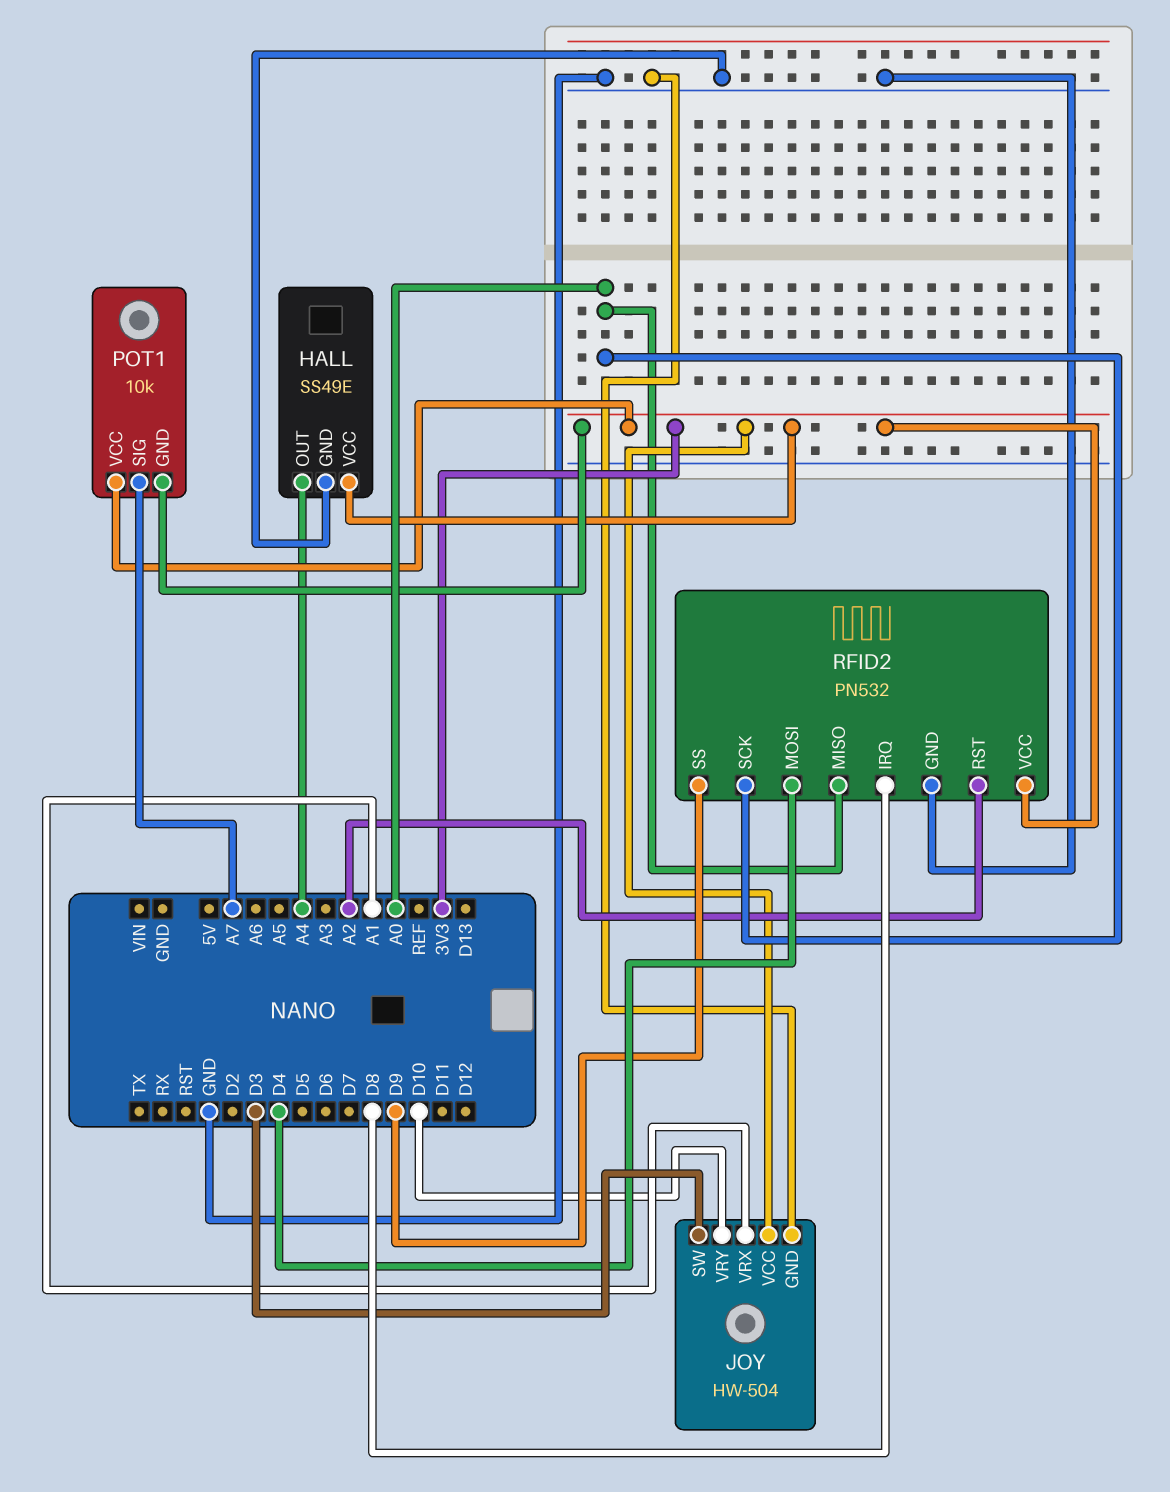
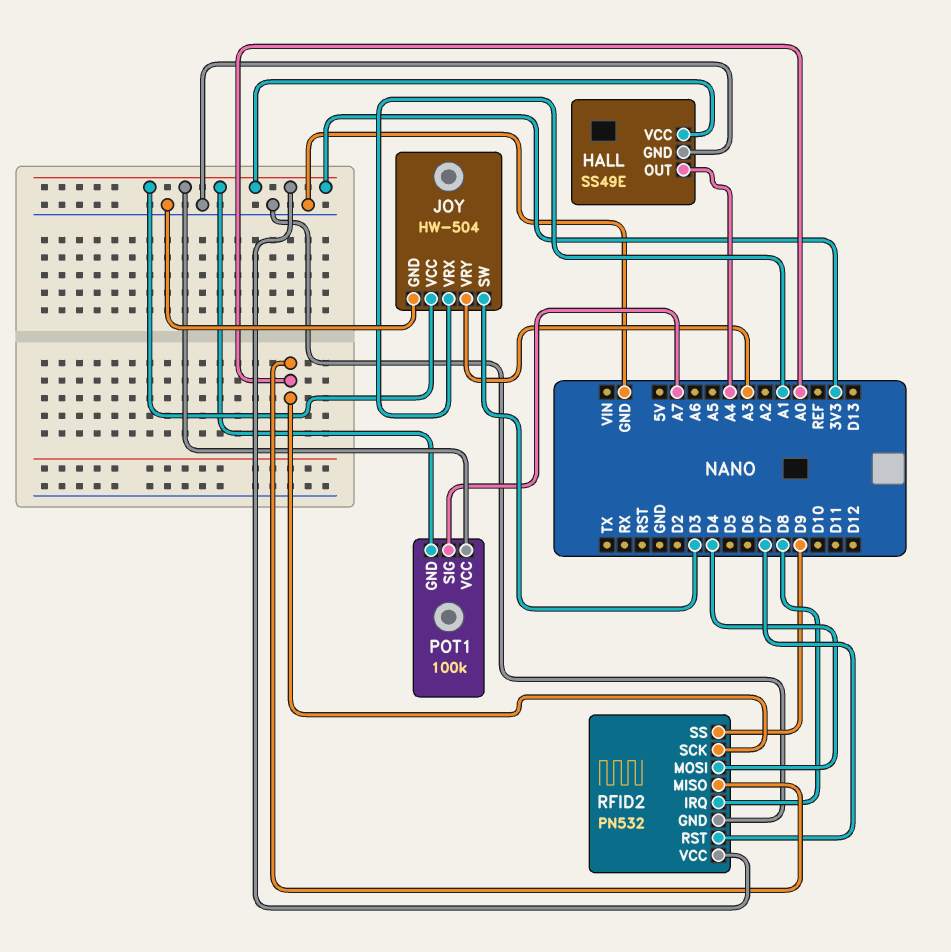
JOY pin VRY: D10 -> A3
POT1: 10k -> 100k
RFID2 pin RST: A2 -> D7

